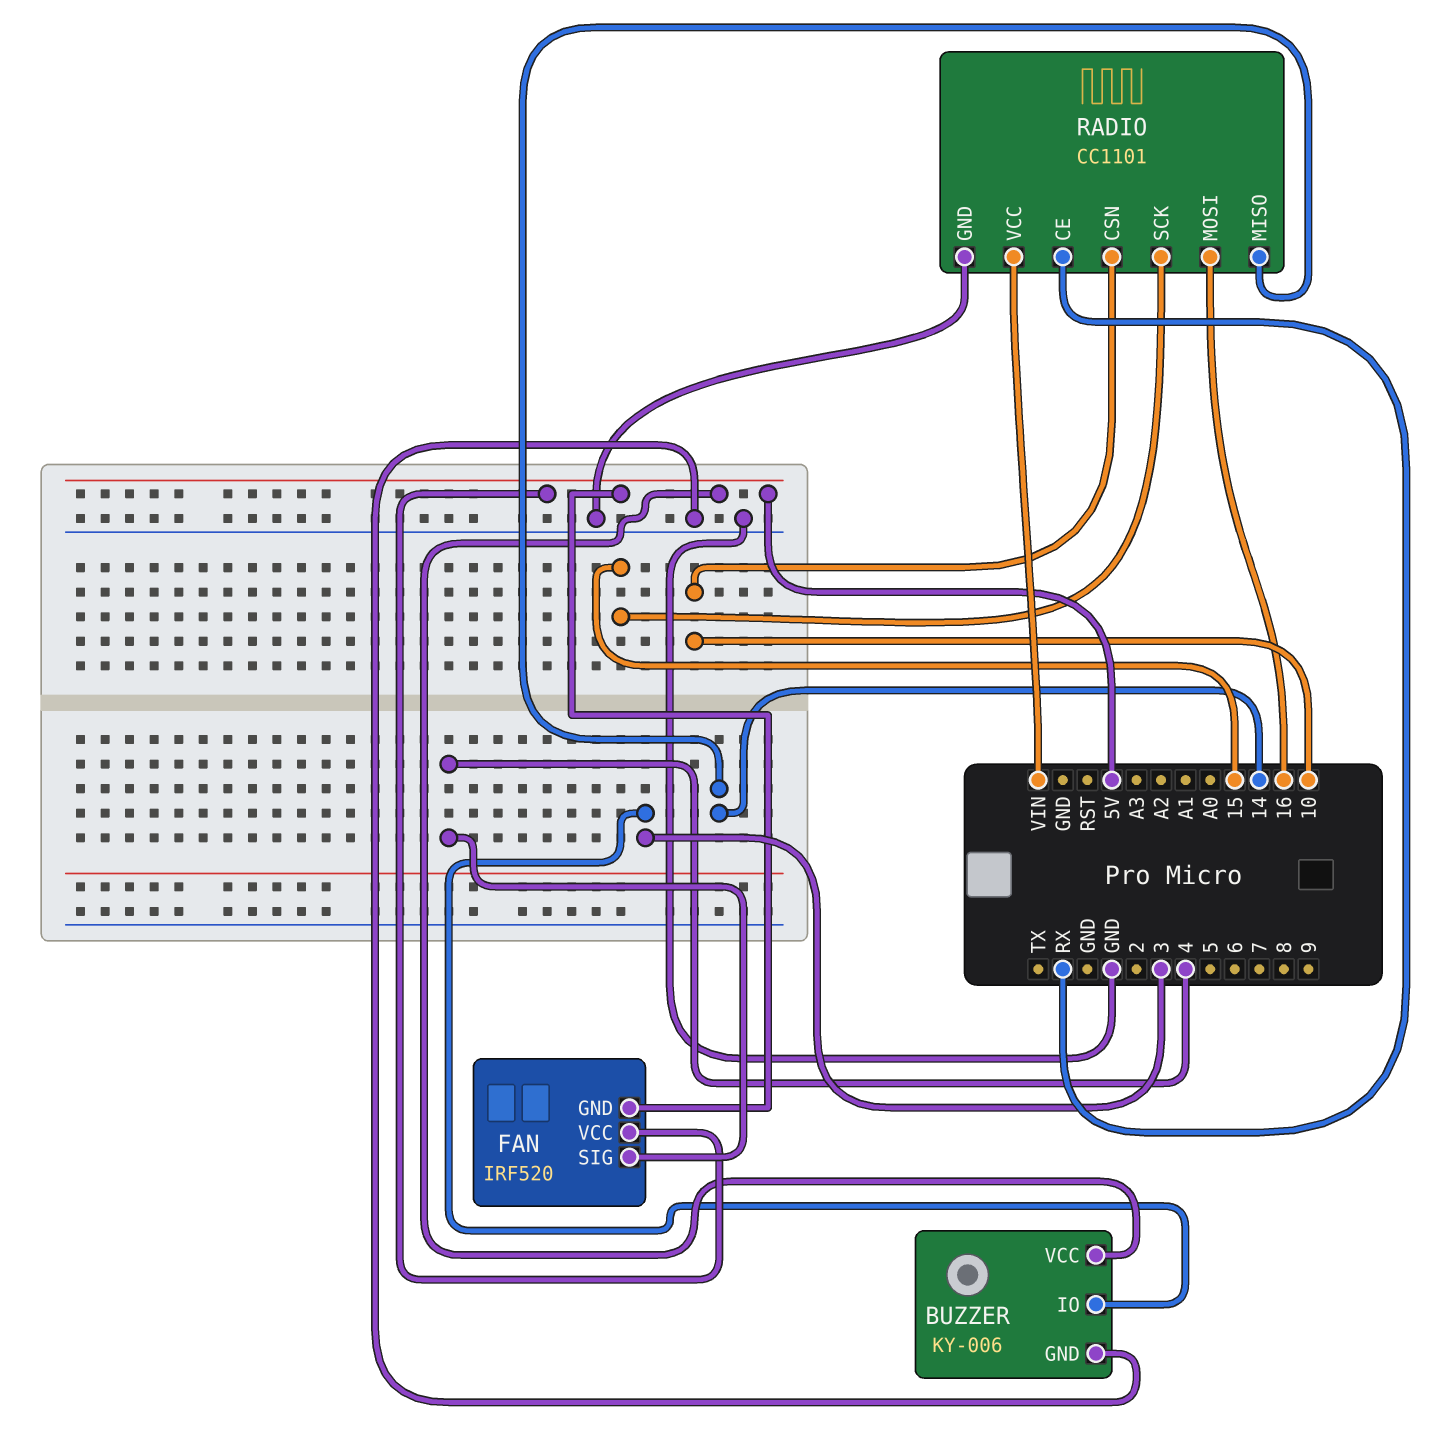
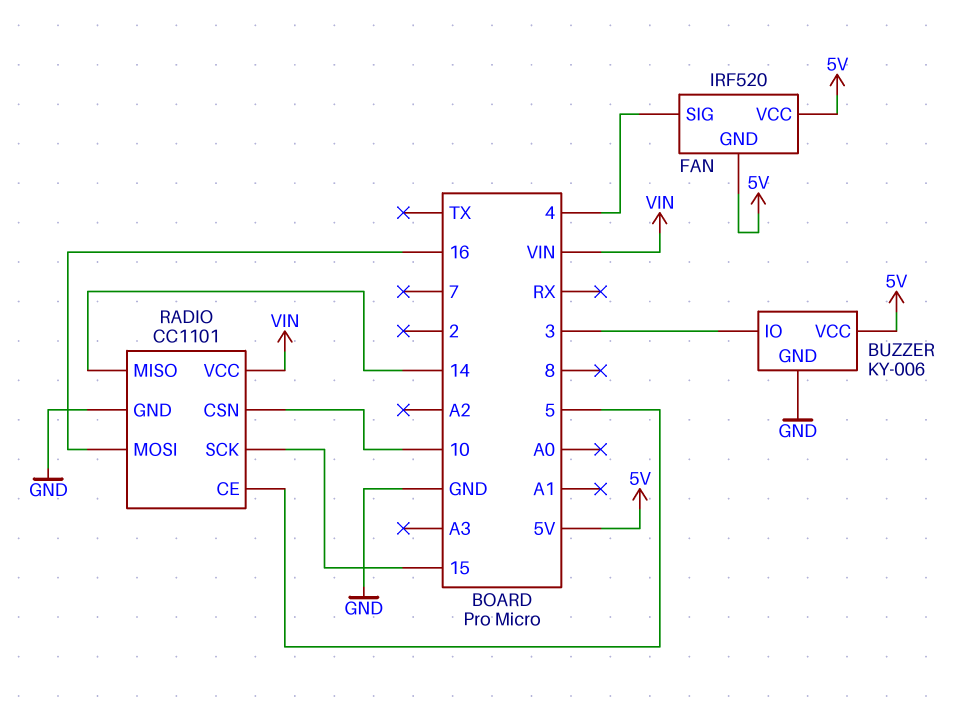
RADIO pin CE: RX -> 5

